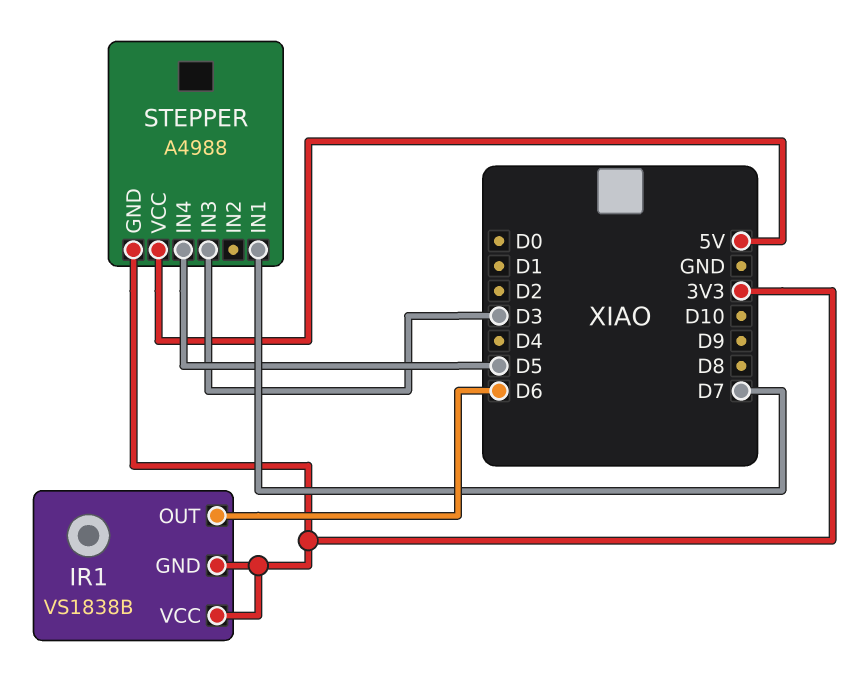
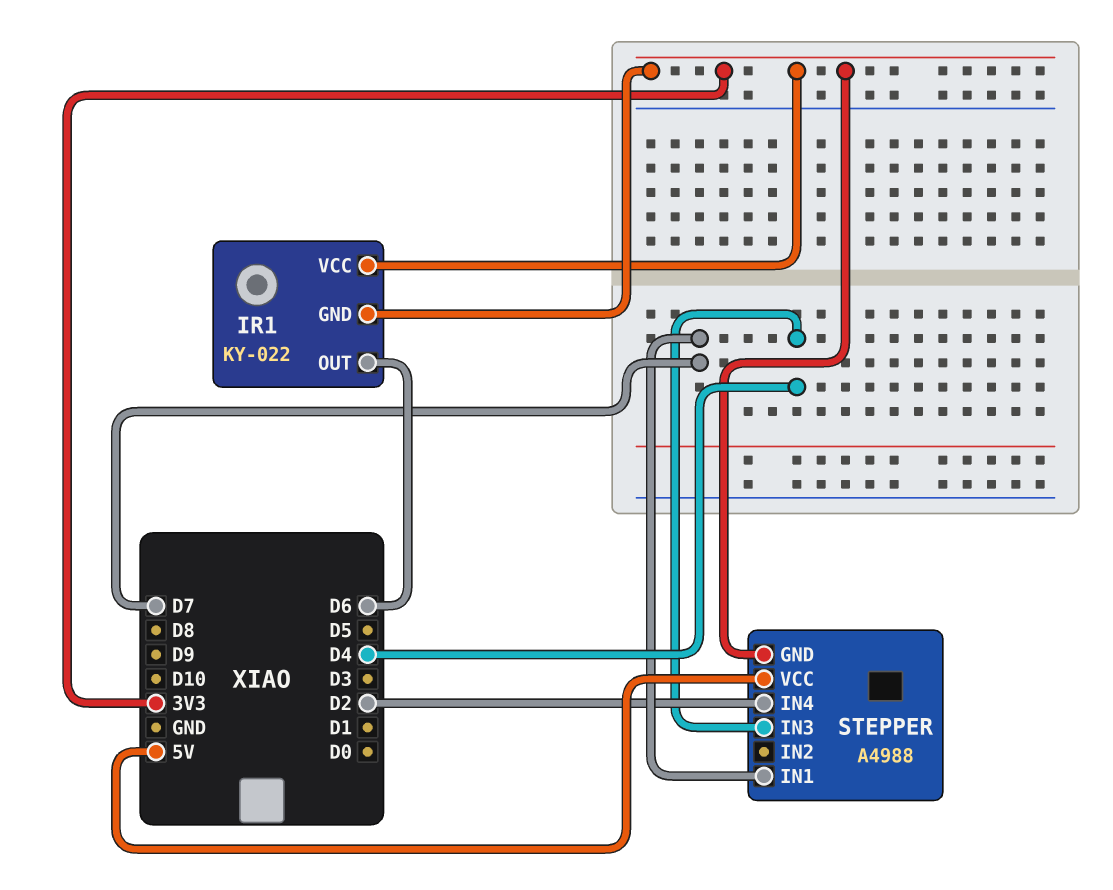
IR1: VS1838B -> KY-022
STEPPER pin IN3: D3 -> D4
STEPPER pin IN4: D5 -> D2

